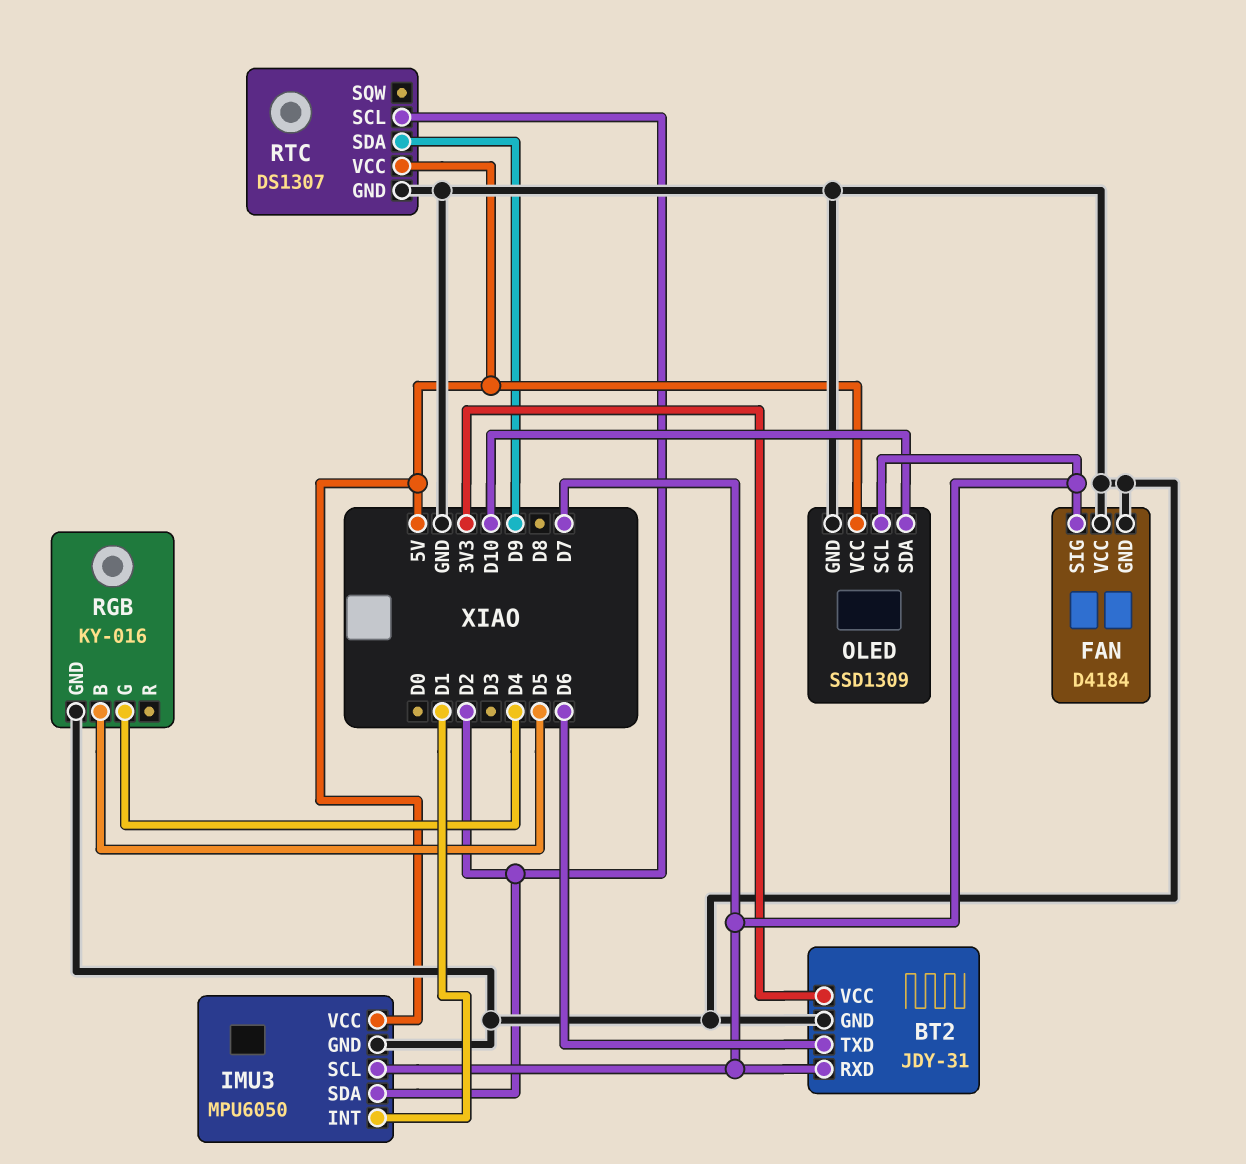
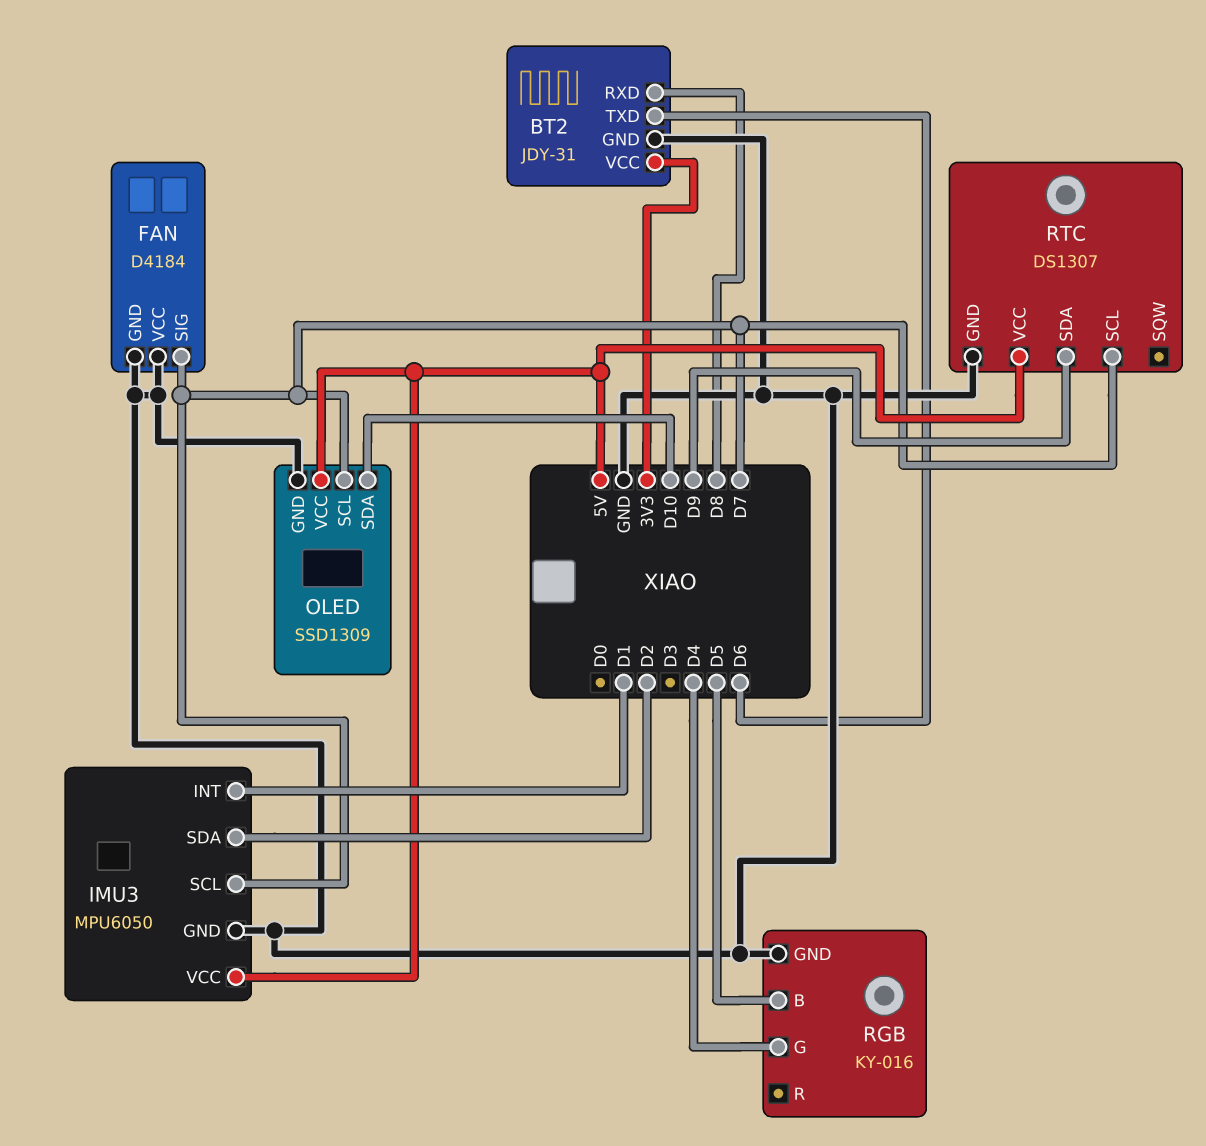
BT2 pin RXD: D7 -> D8
RTC pin SCL: D2 -> D7

